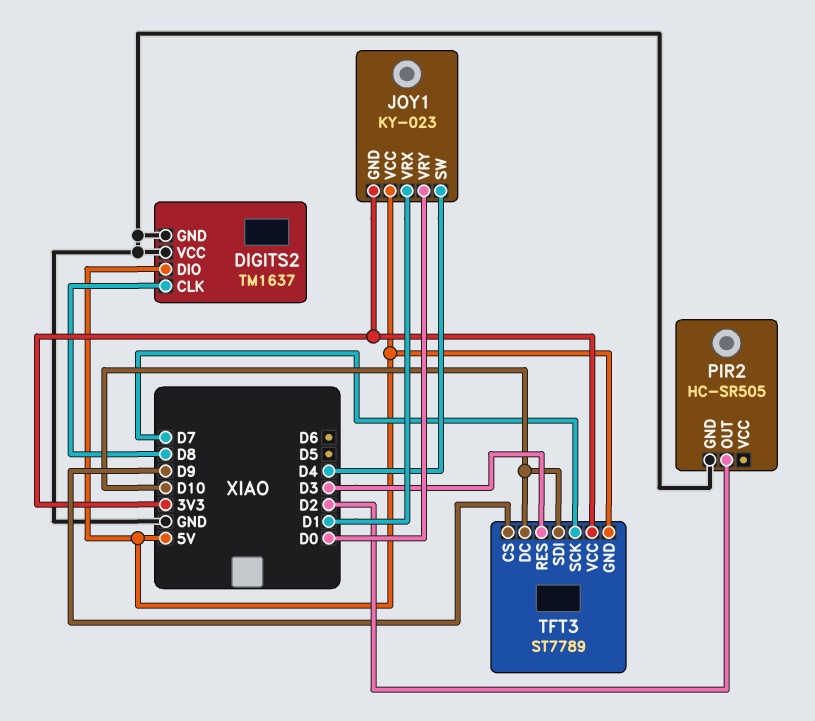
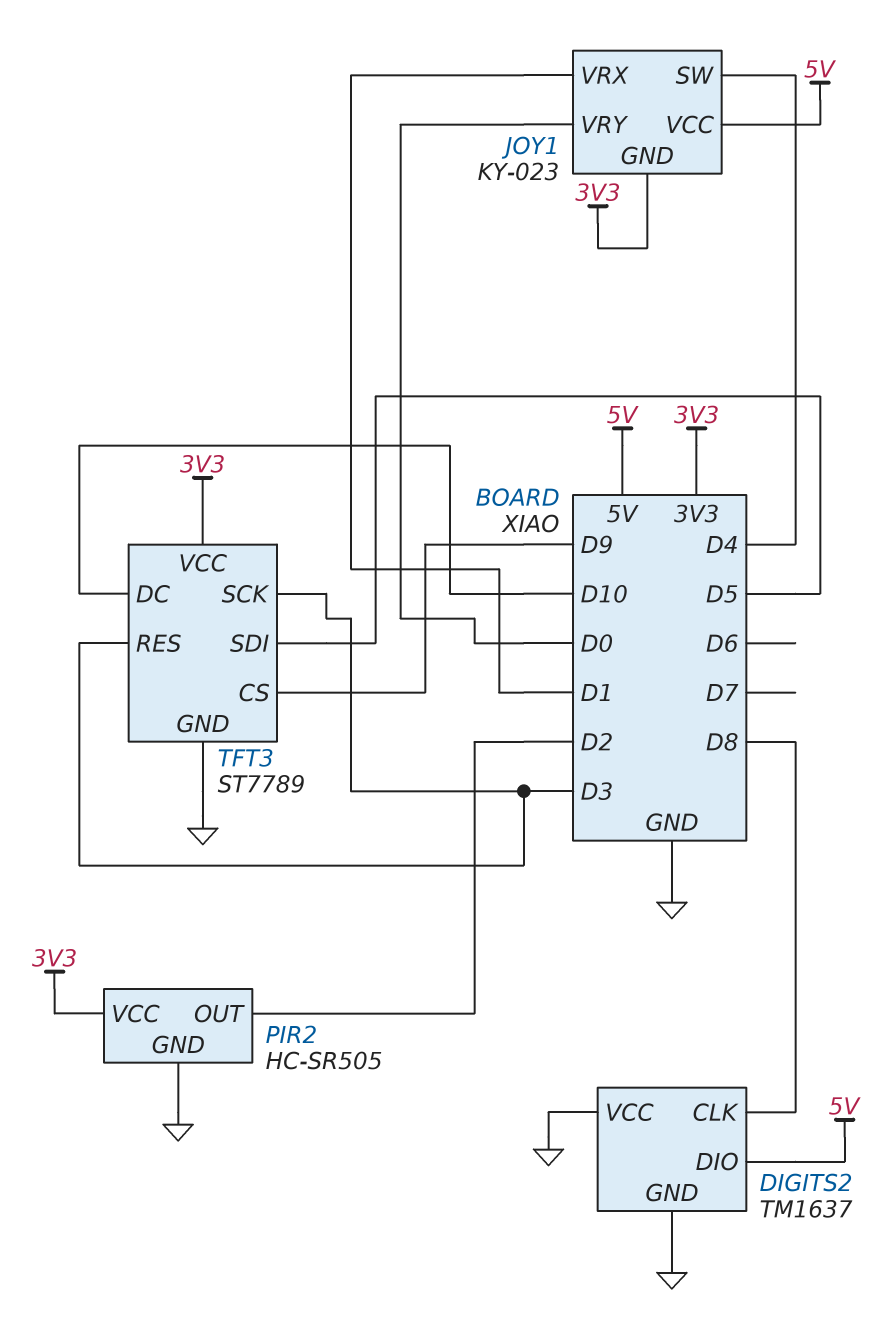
PIR2 pin VCC: none -> 3V3
TFT3 pin GND: 5V -> GND
TFT3 pin SCK: D7 -> D3
TFT3 pin SDI: D10 -> D5

